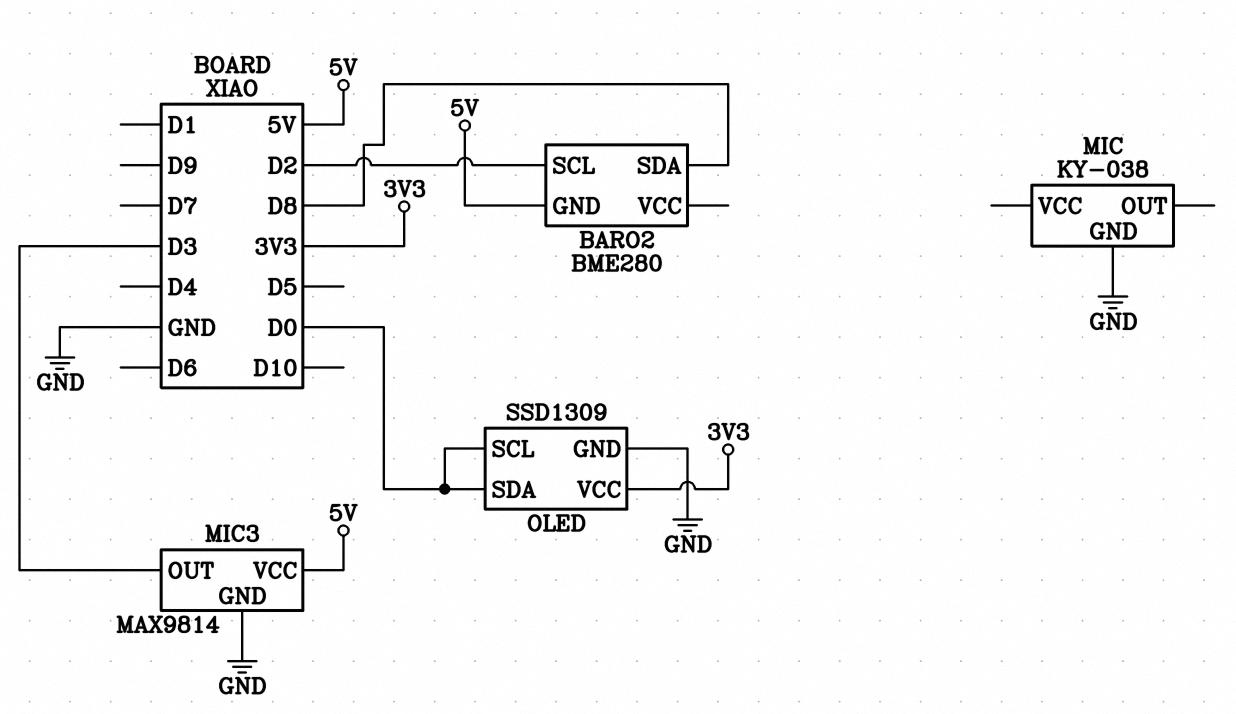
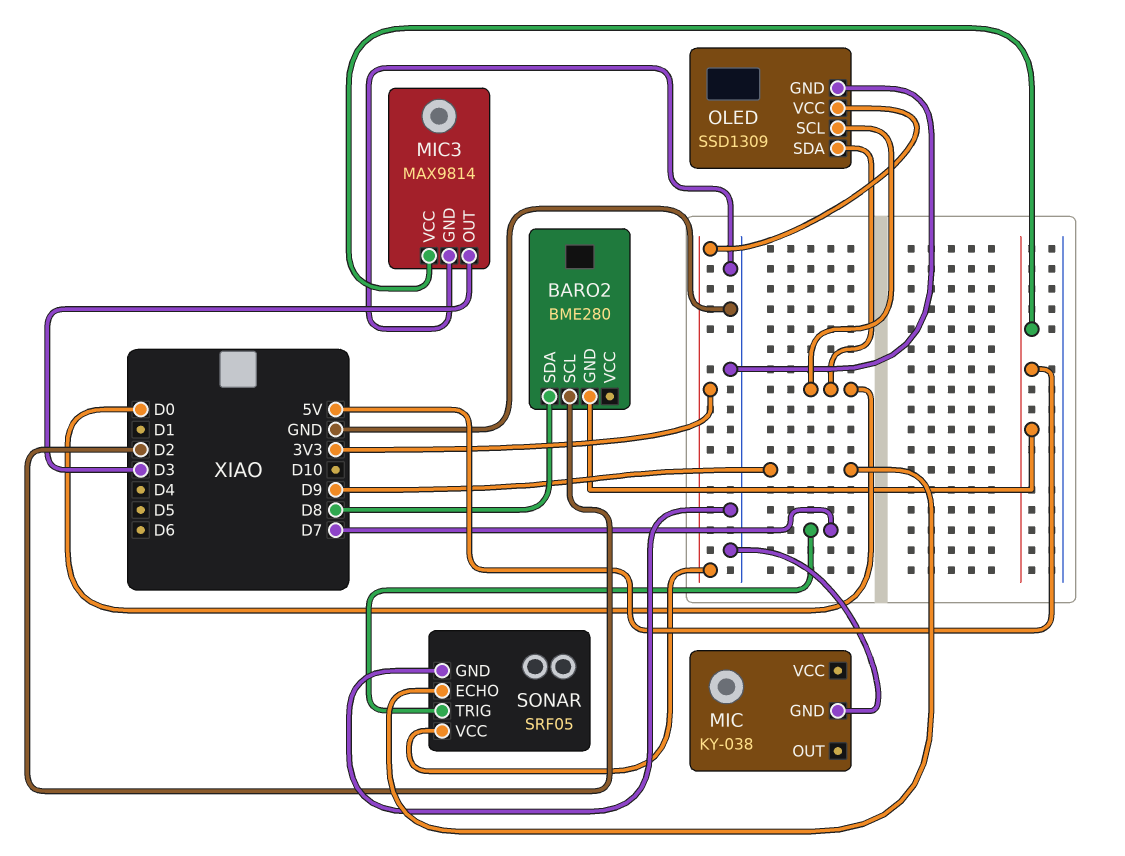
SONAR: none -> SRF05
SONAR pin ECHO: none -> D9
SONAR pin GND: none -> GND
SONAR pin TRIG: none -> D7
SONAR pin VCC: none -> 3V3

